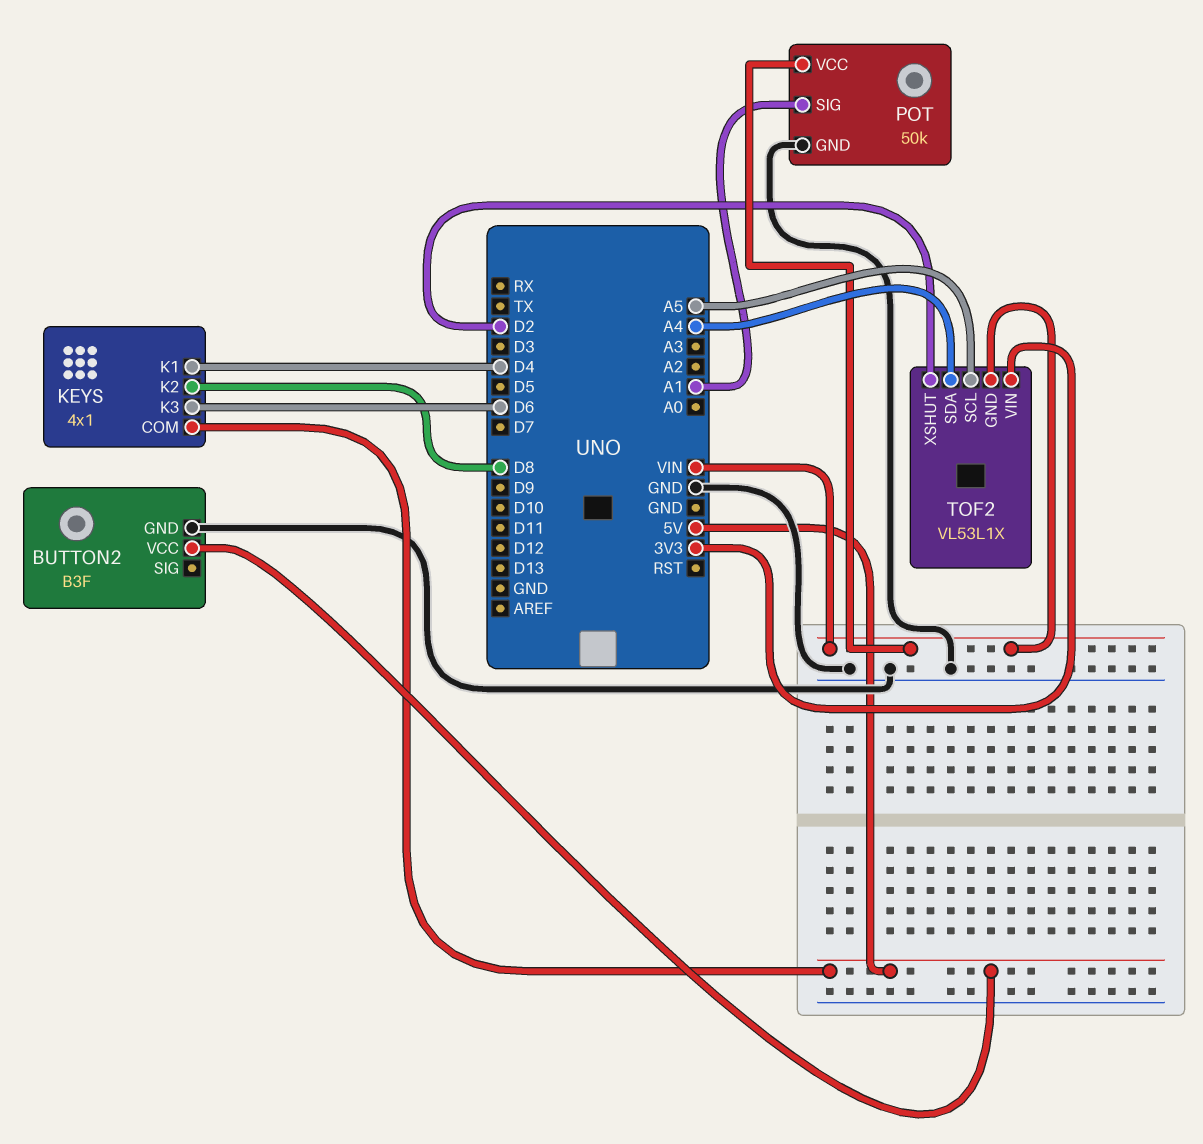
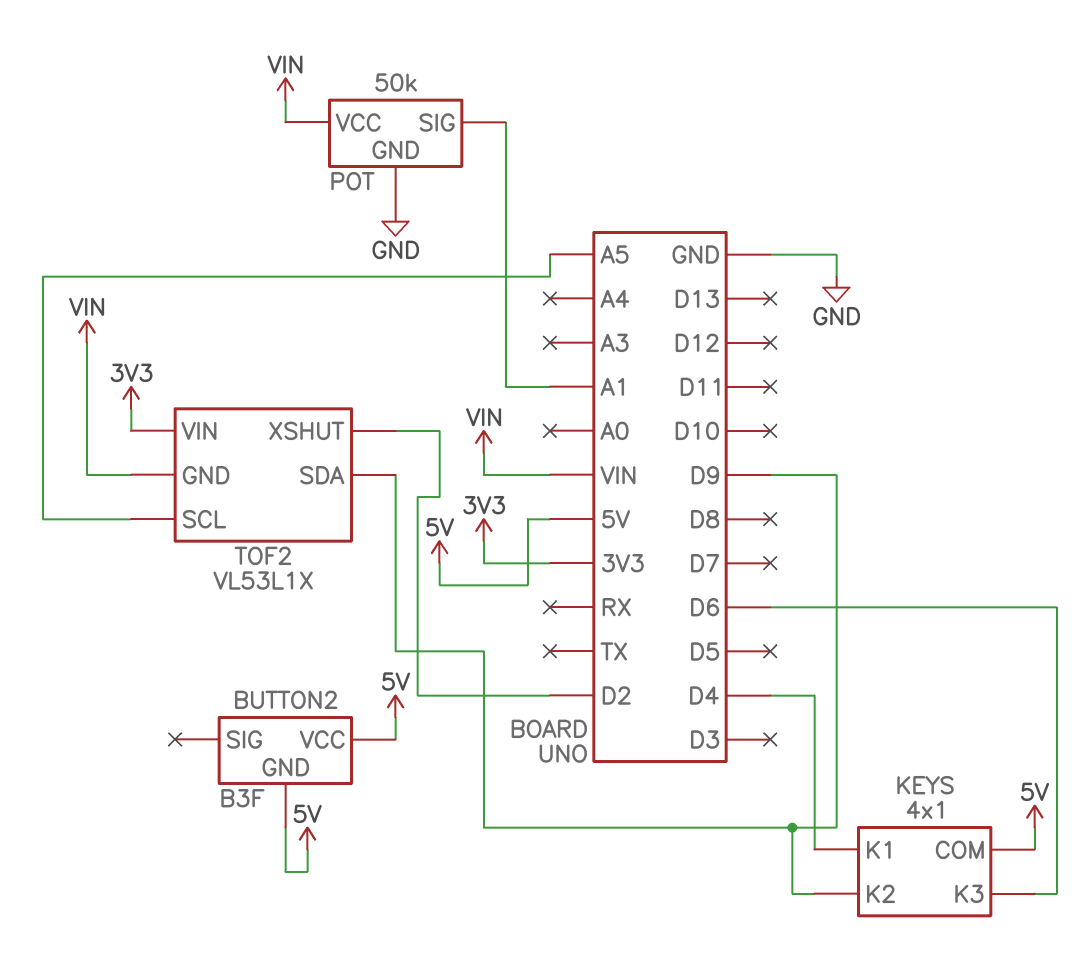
BUTTON2 pin GND: GND -> 5V
KEYS pin K2: D8 -> D9
TOF2 pin SDA: A4 -> D9

